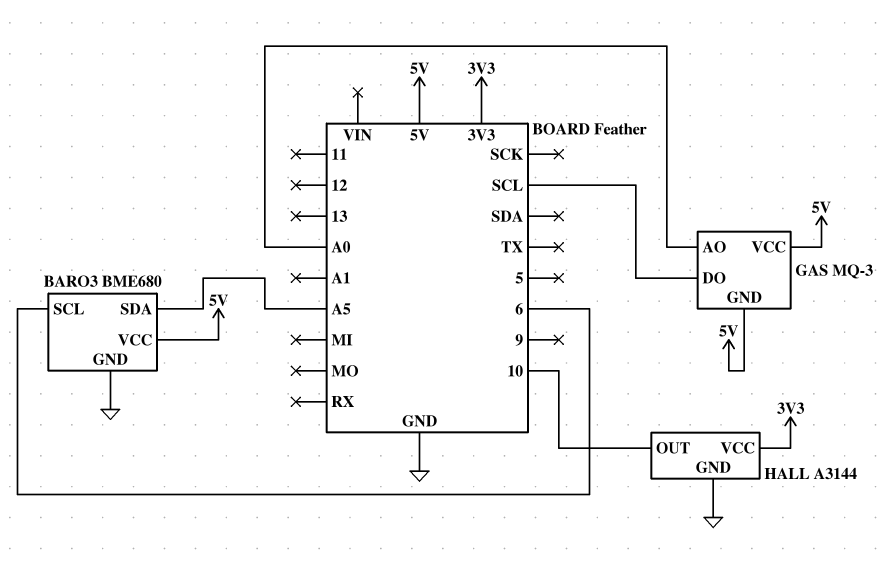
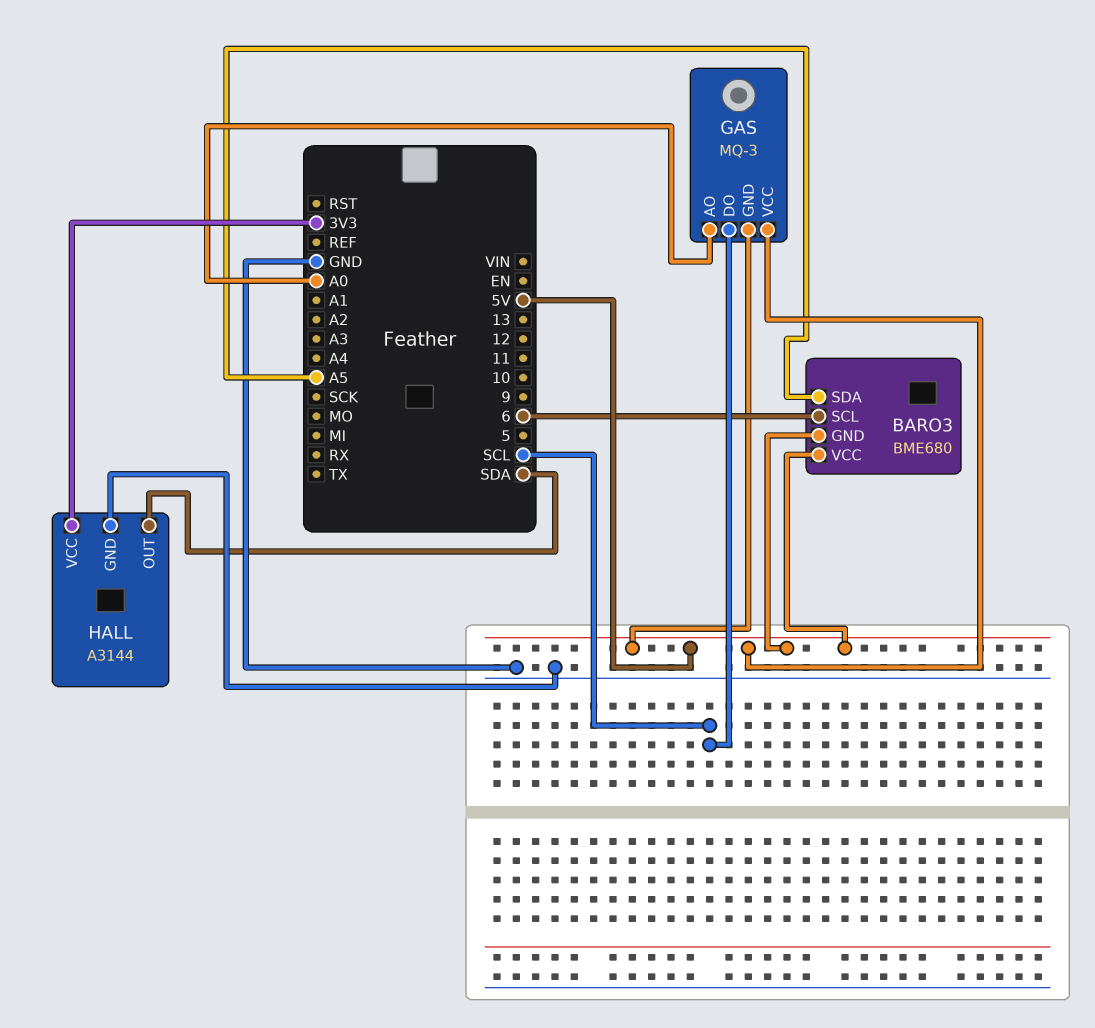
BARO3 pin GND: GND -> 5V
HALL pin OUT: 10 -> SDA

